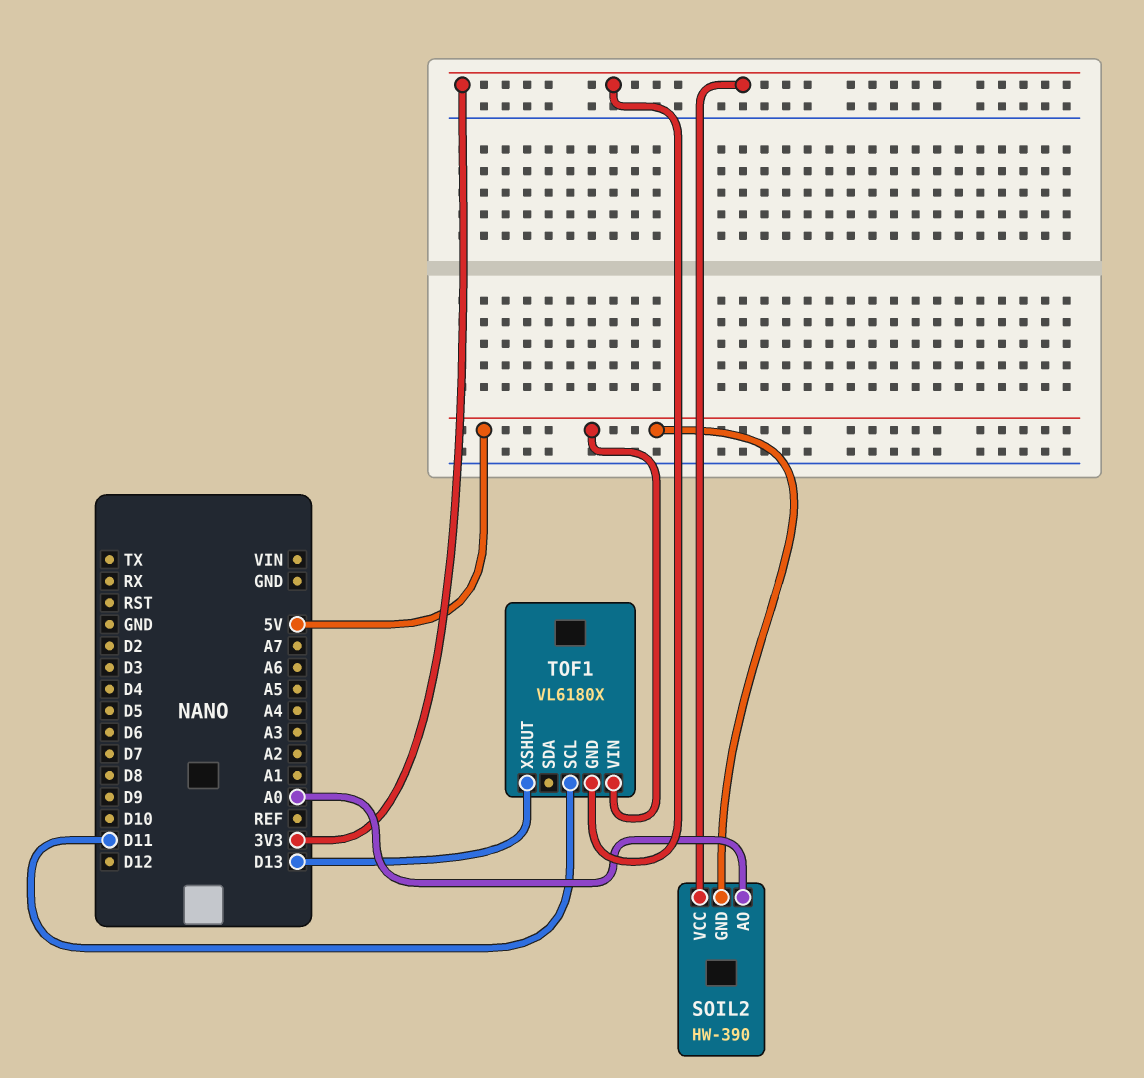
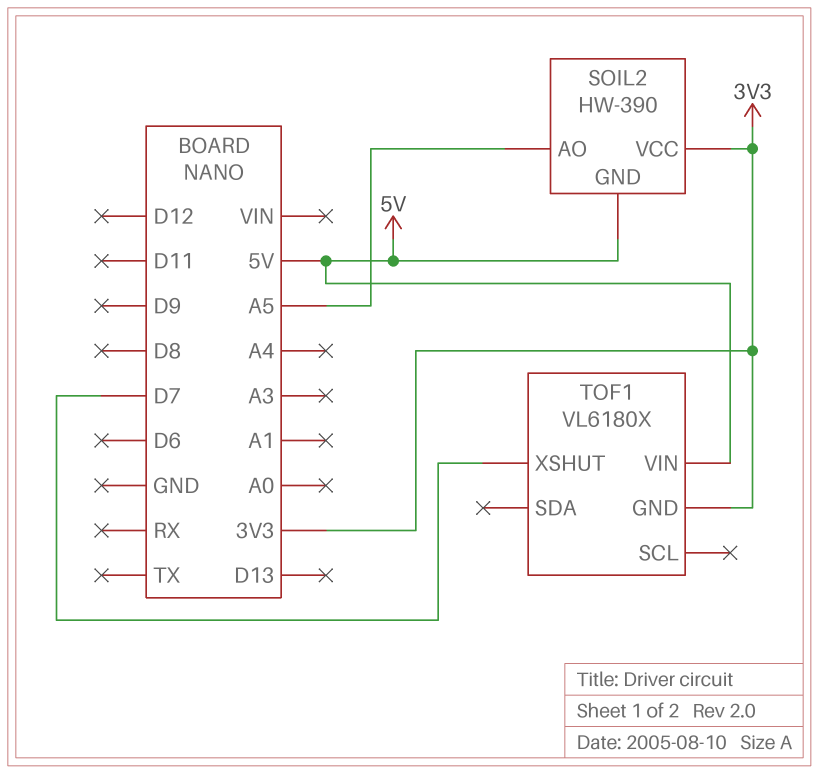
SOIL2 pin AO: A0 -> A5
TOF1 pin SCL: D11 -> none
TOF1 pin XSHUT: D13 -> D7

